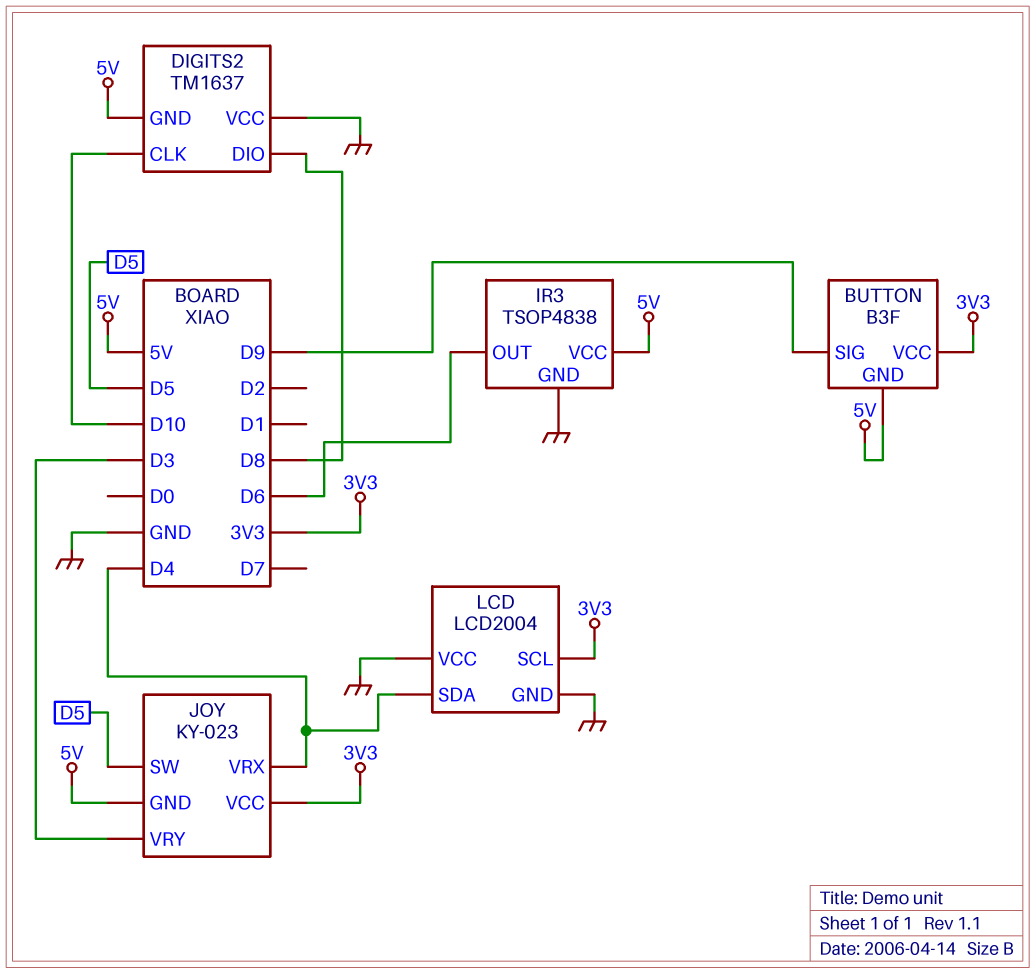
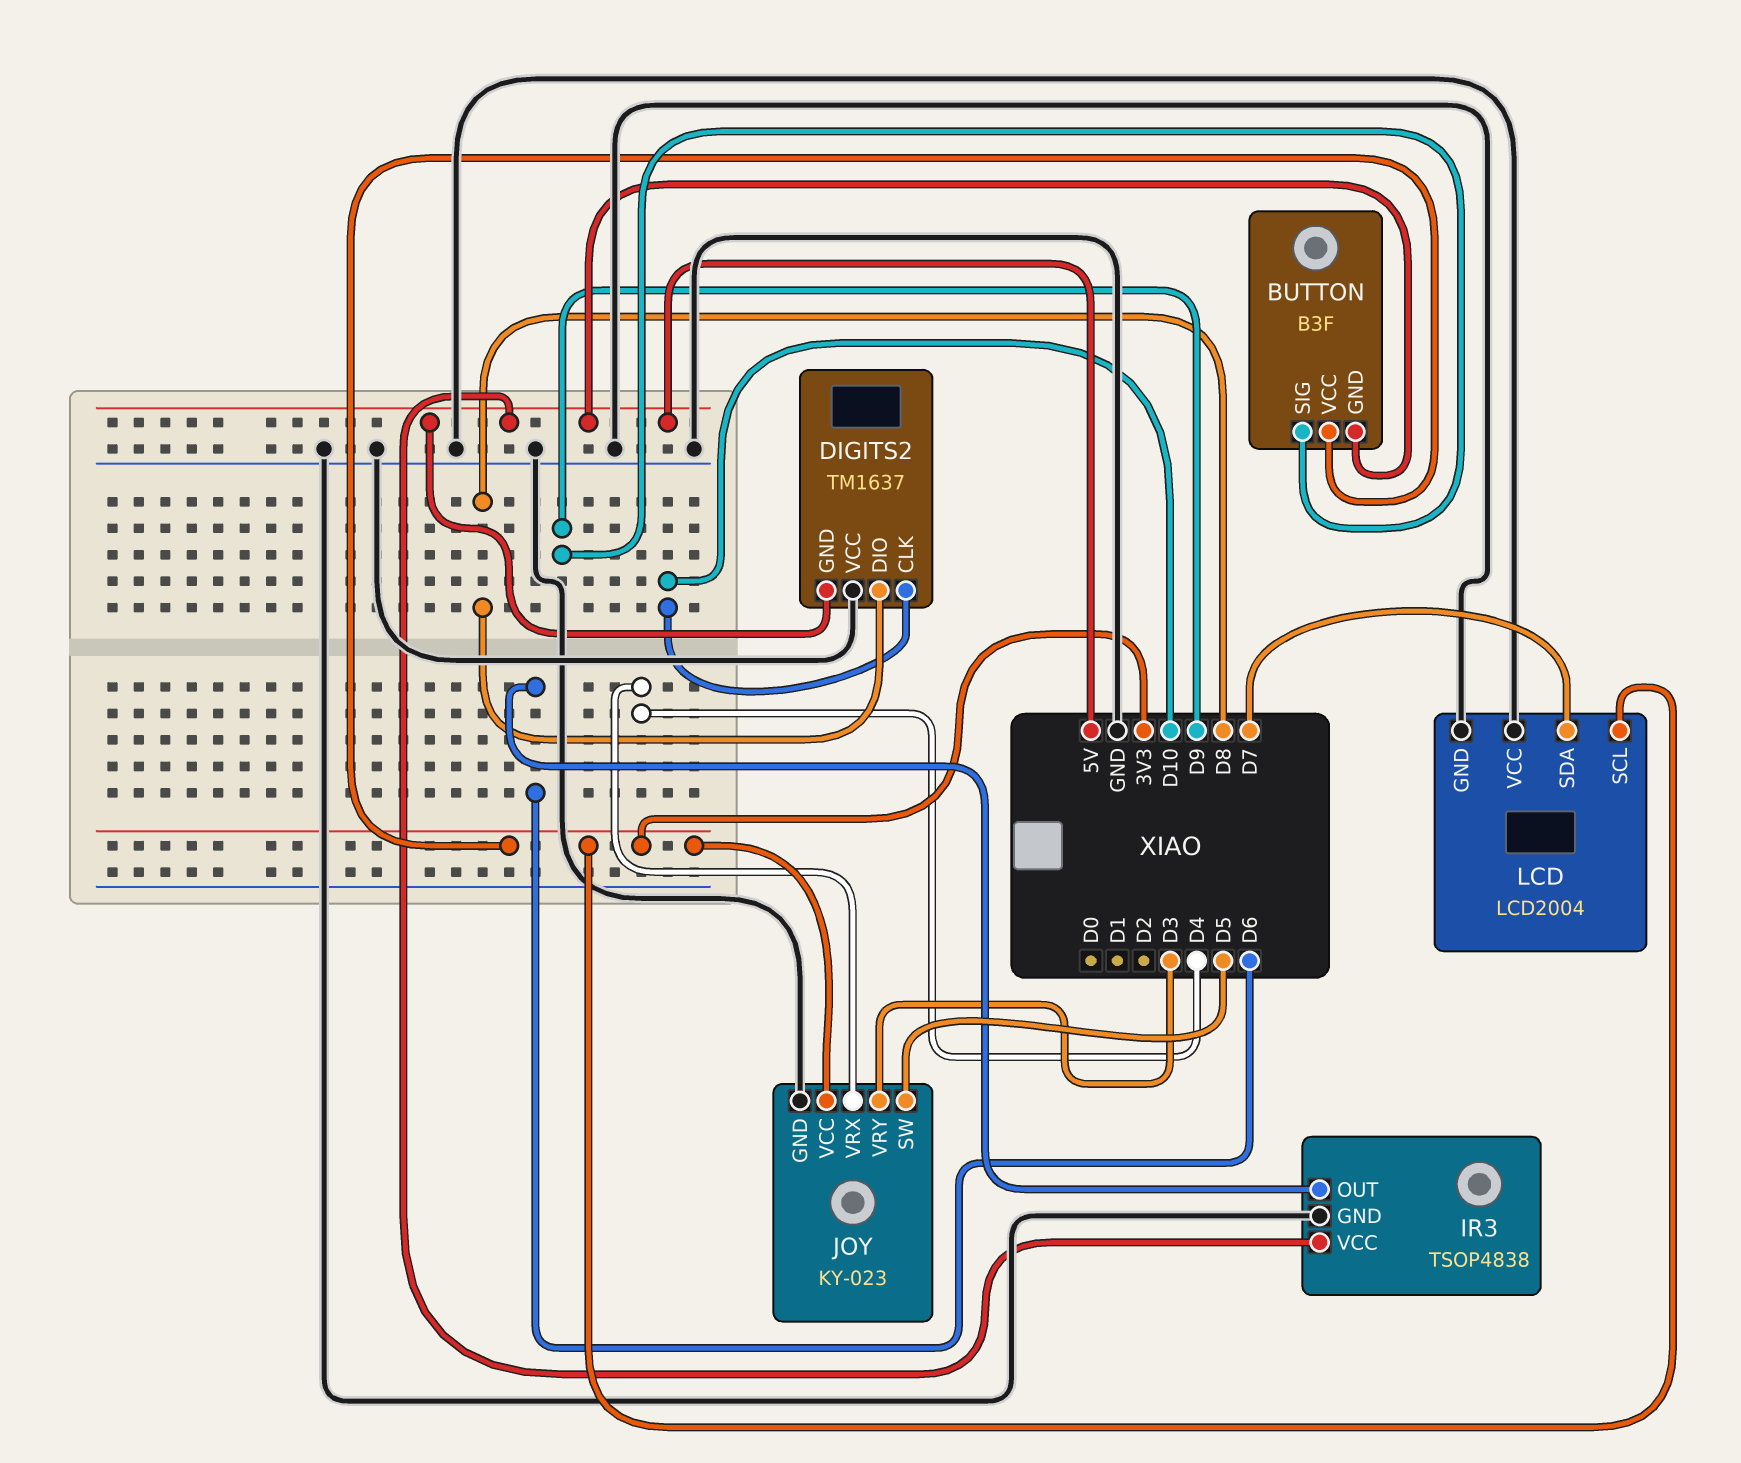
JOY pin GND: 5V -> GND
LCD pin SDA: D4 -> D7

